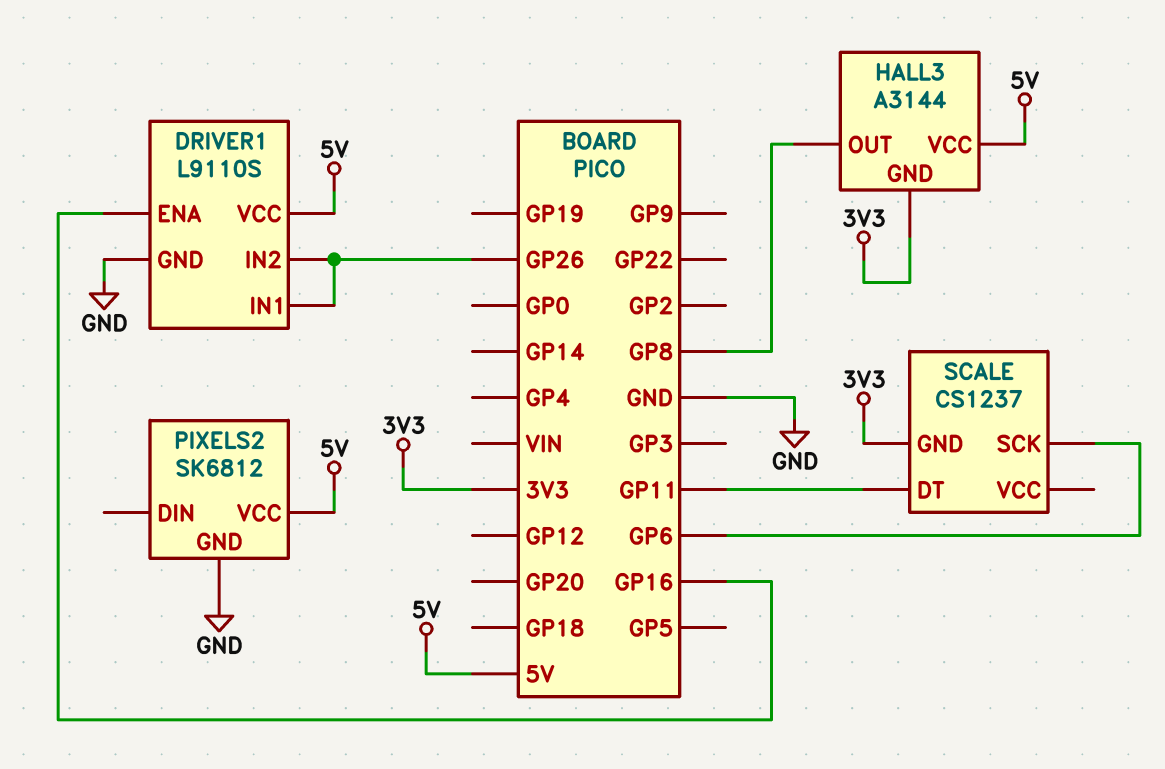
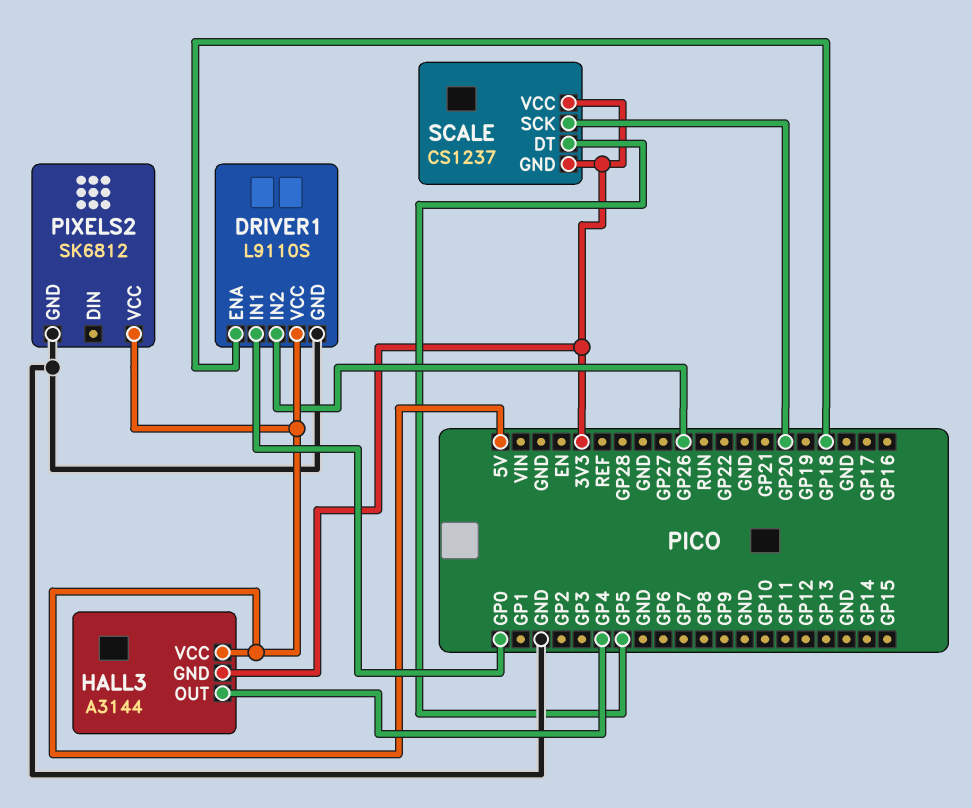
DRIVER1 pin ENA: GP16 -> GP18
DRIVER1 pin IN1: GP26 -> GP0
HALL3 pin OUT: GP8 -> GP4
SCALE pin DT: GP11 -> GP5
SCALE pin SCK: GP6 -> GP20
SCALE pin VCC: none -> 3V3

